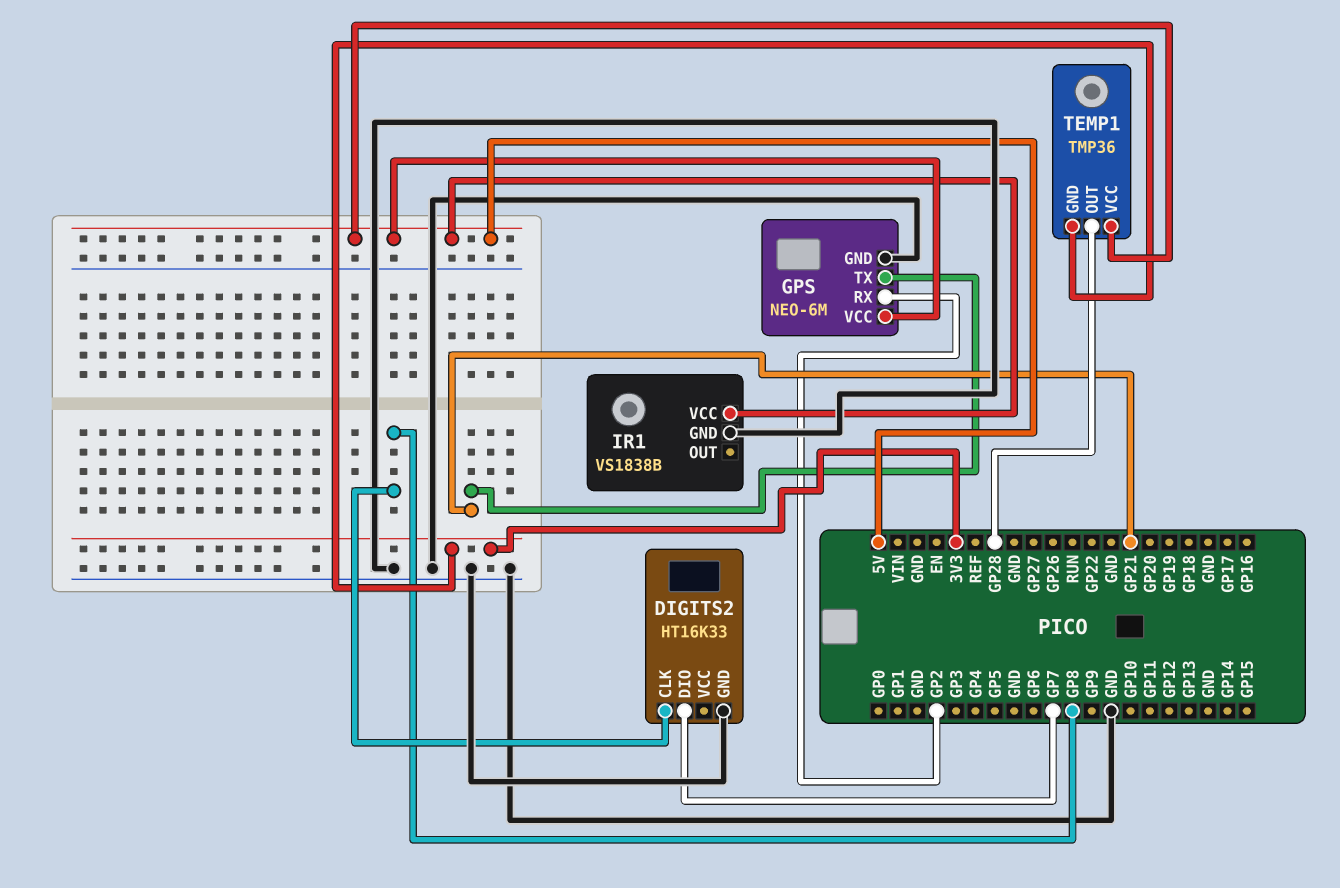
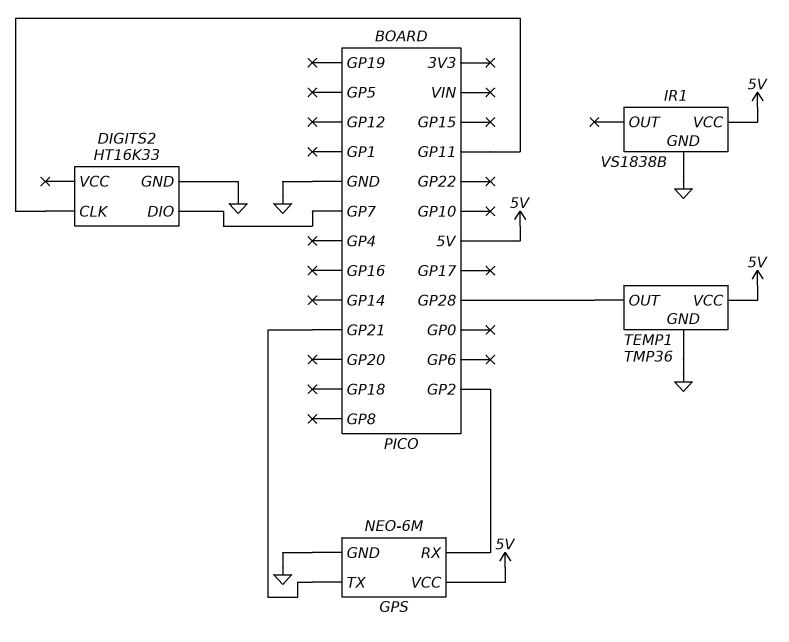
DIGITS2 pin CLK: GP8 -> GP11
TEMP1 pin GND: 3V3 -> GND

